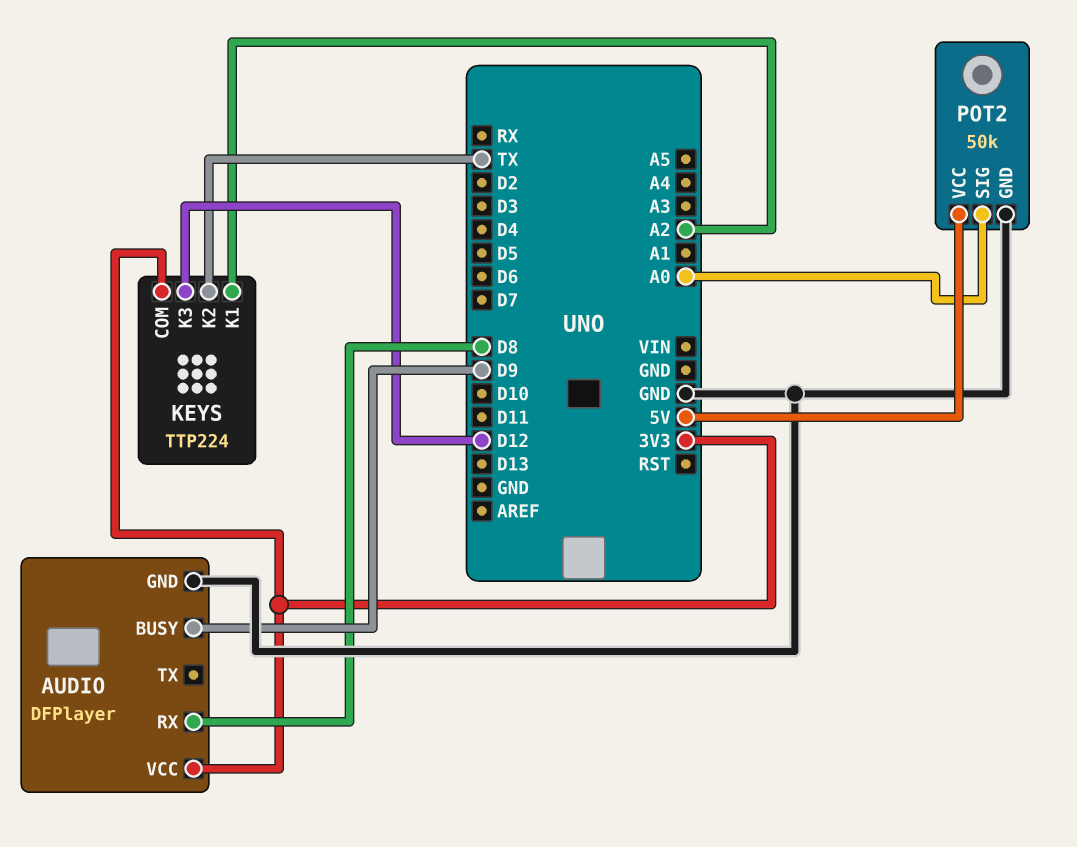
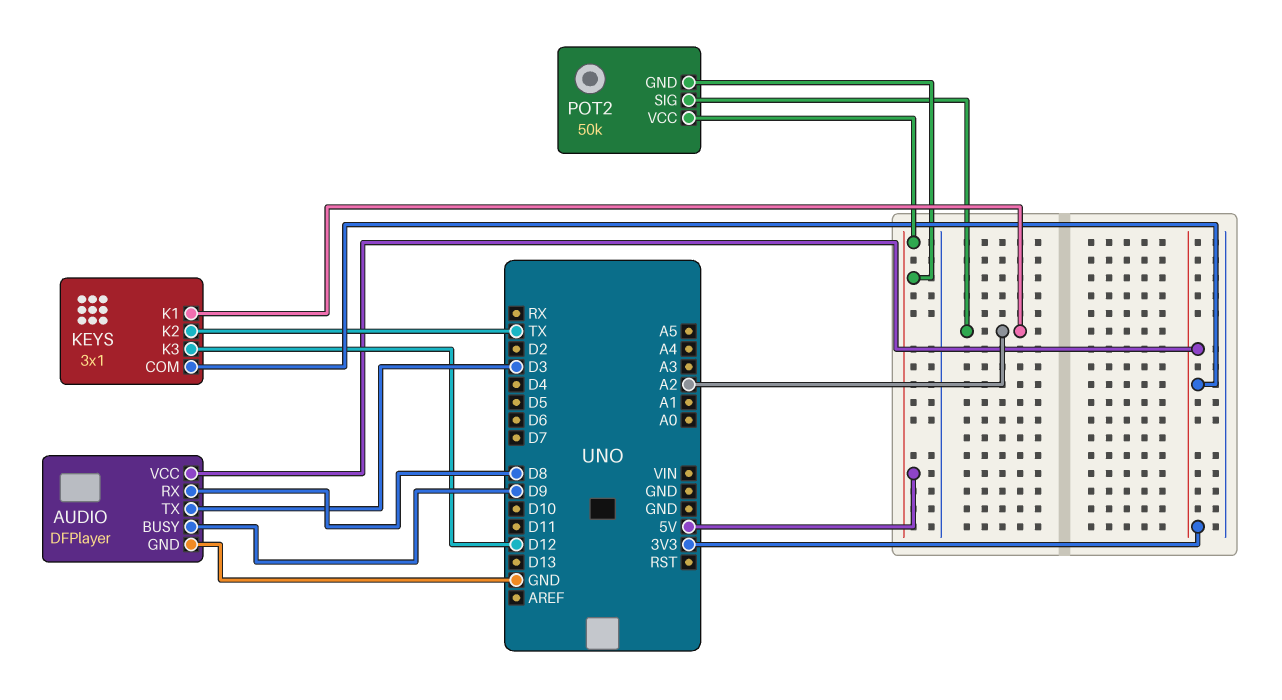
AUDIO pin TX: none -> D3
KEYS: TTP224 -> 3x1
POT2 pin GND: GND -> 5V
POT2 pin SIG: A0 -> A2

